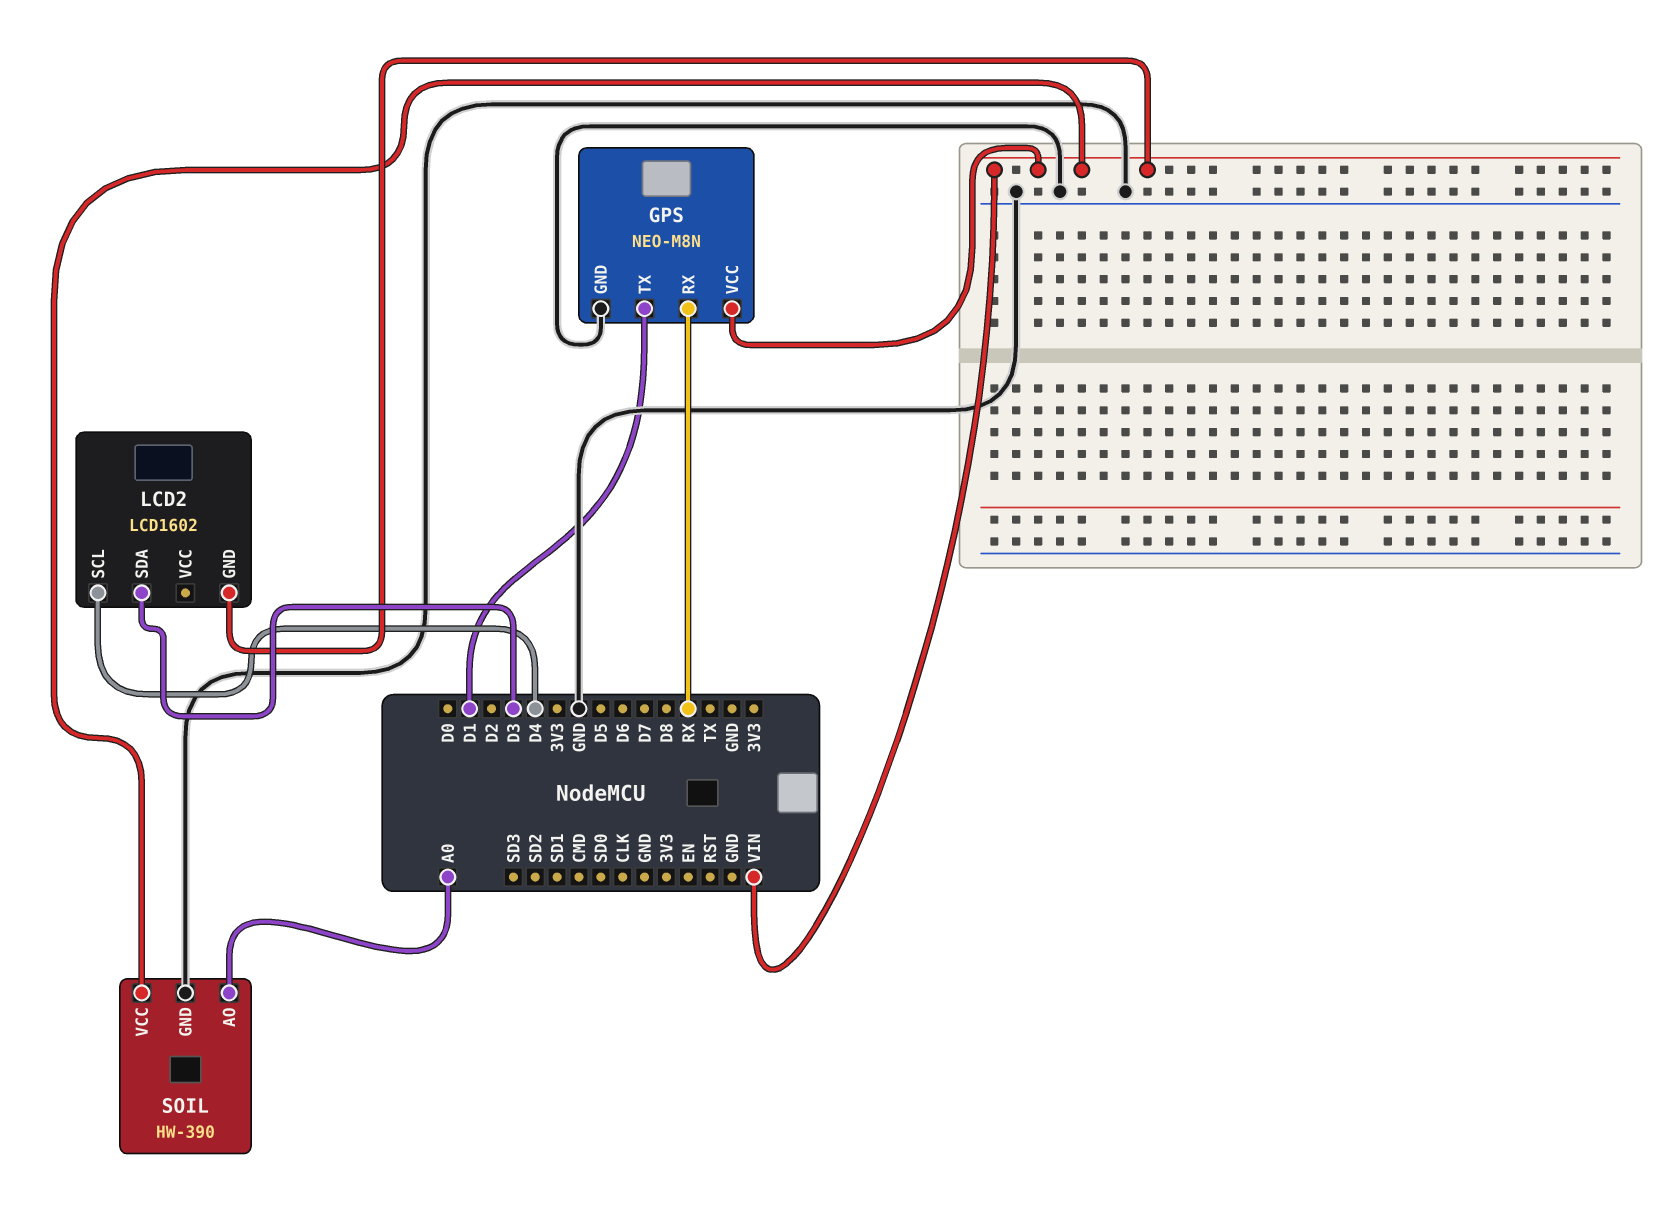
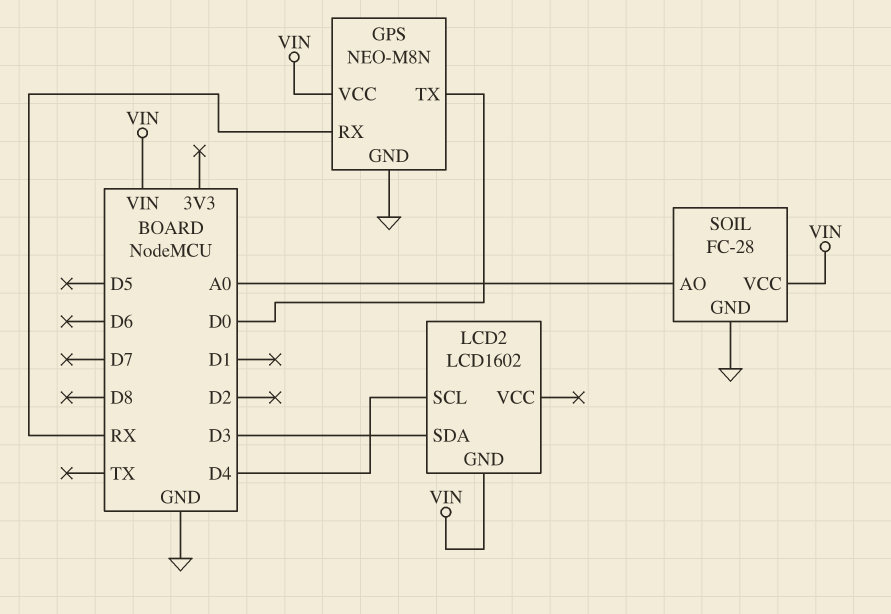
GPS pin TX: D1 -> D0
SOIL: HW-390 -> FC-28

